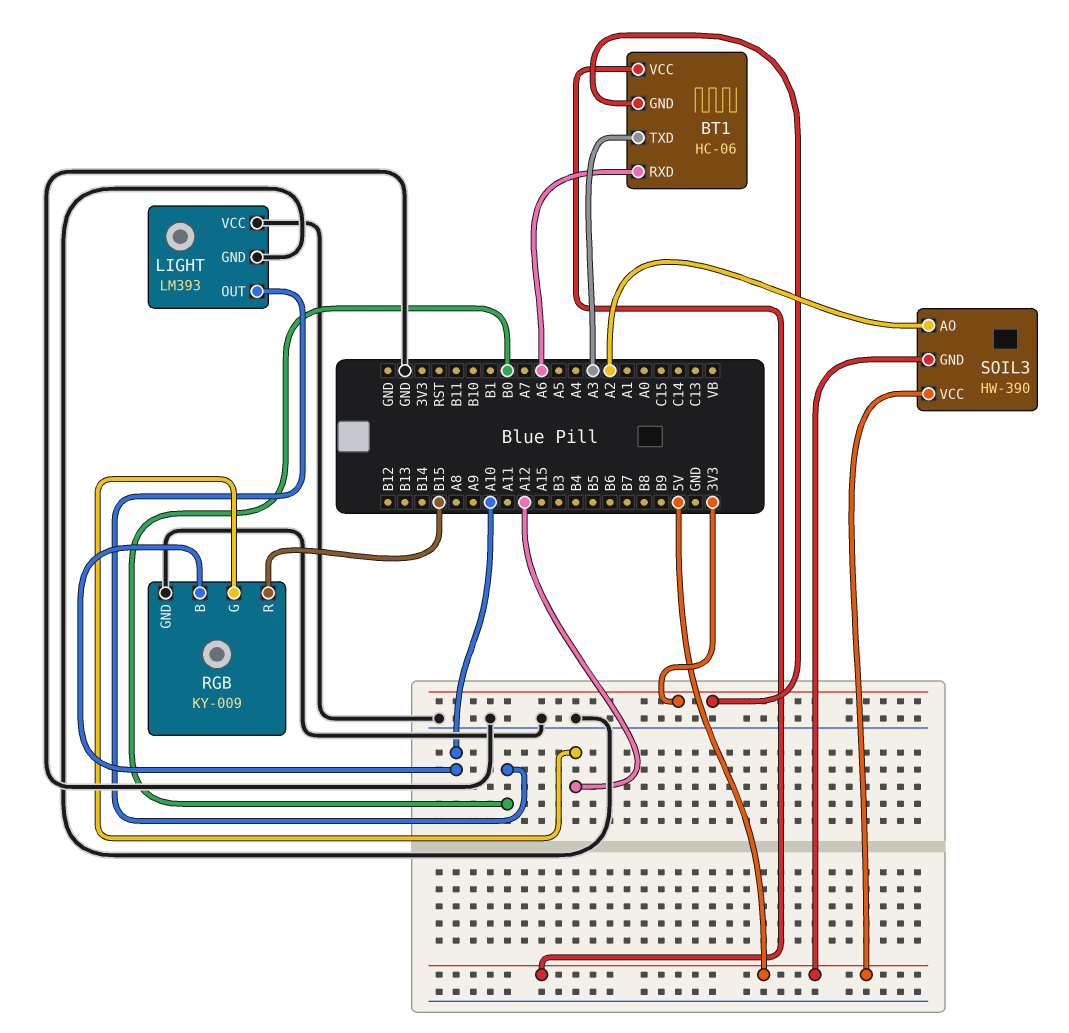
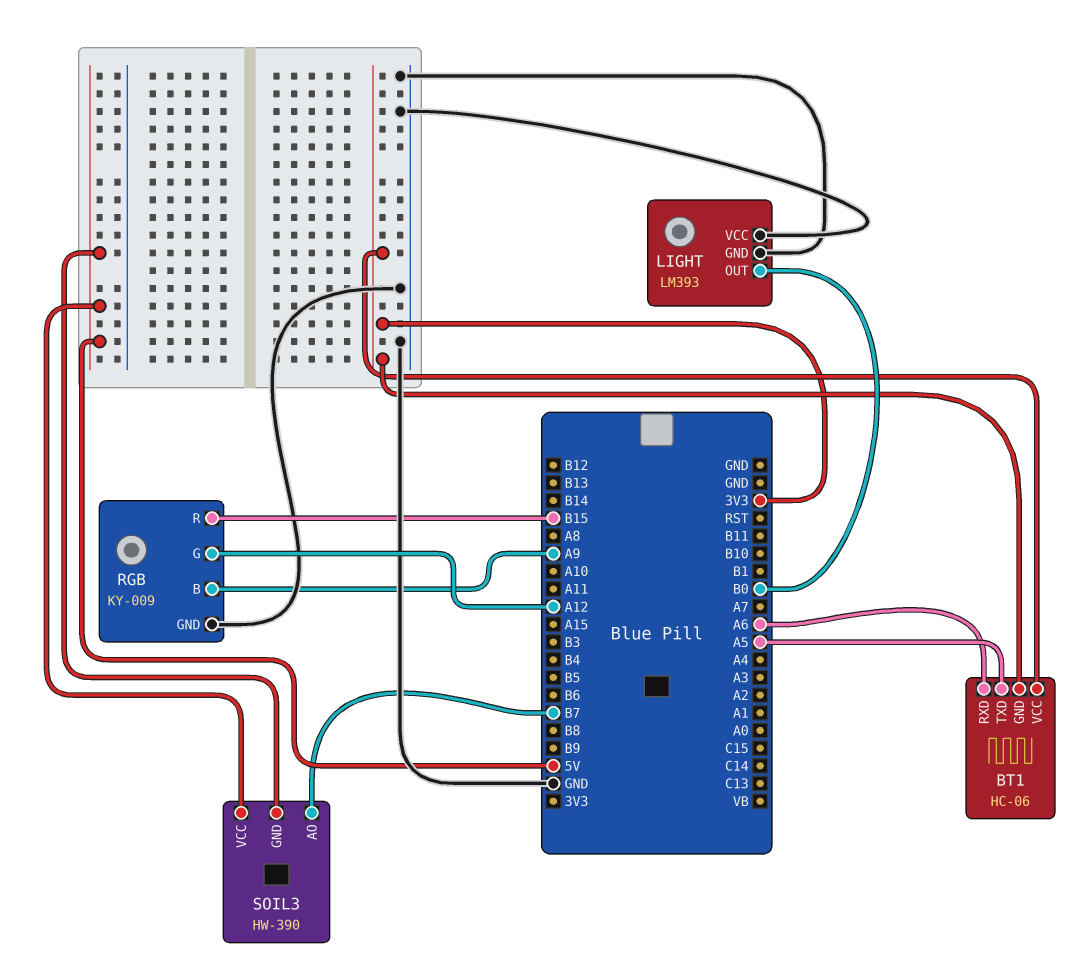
BT1 pin TXD: A3 -> A5
BT1 pin VCC: 5V -> 3V3
RGB pin B: A10 -> A9
SOIL3 pin AO: A2 -> B7

